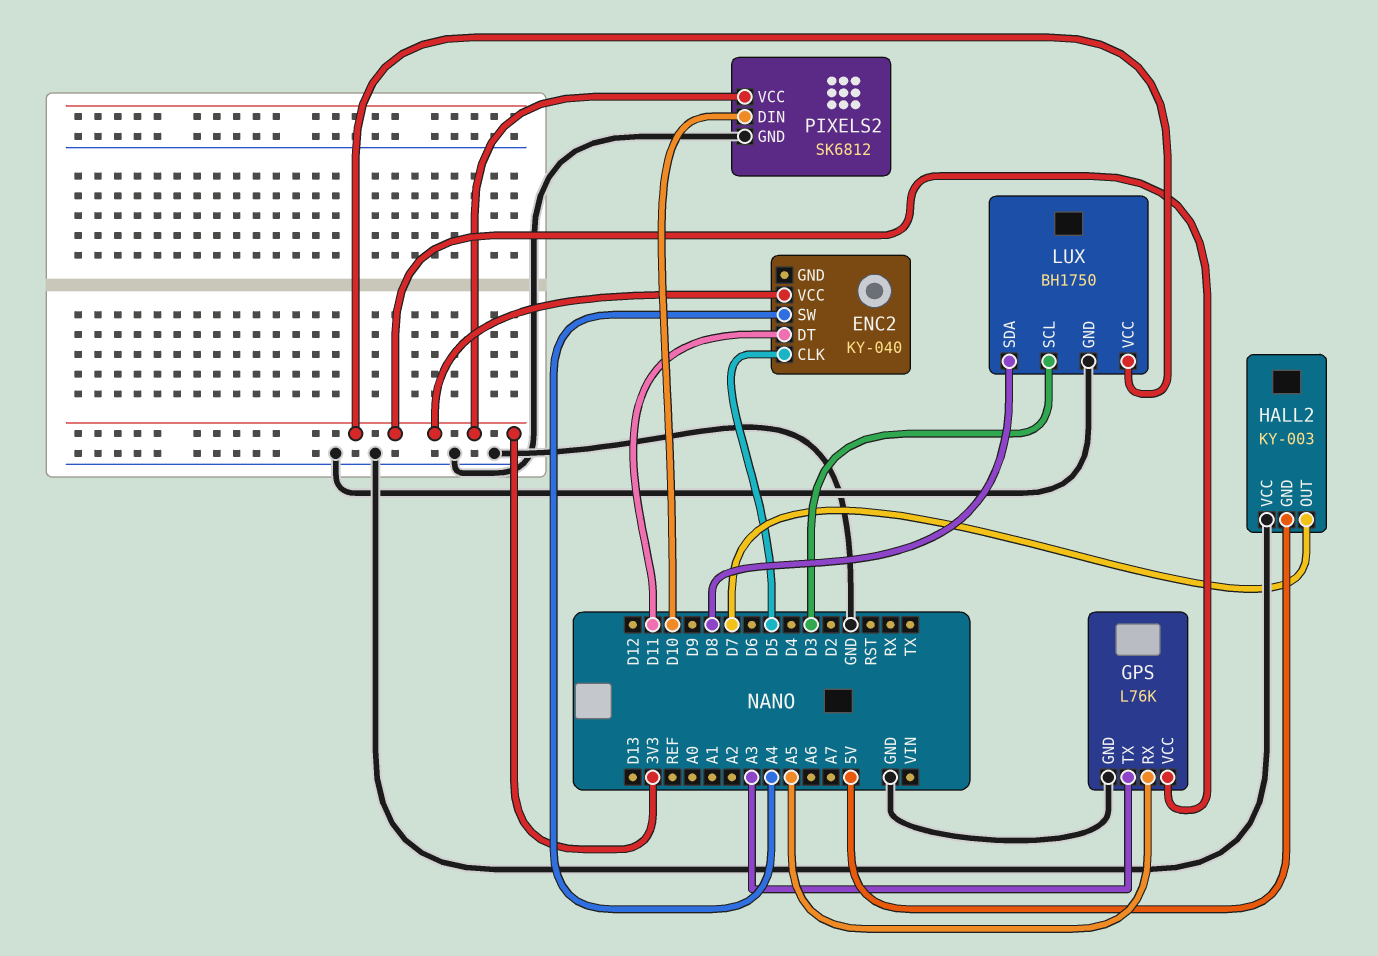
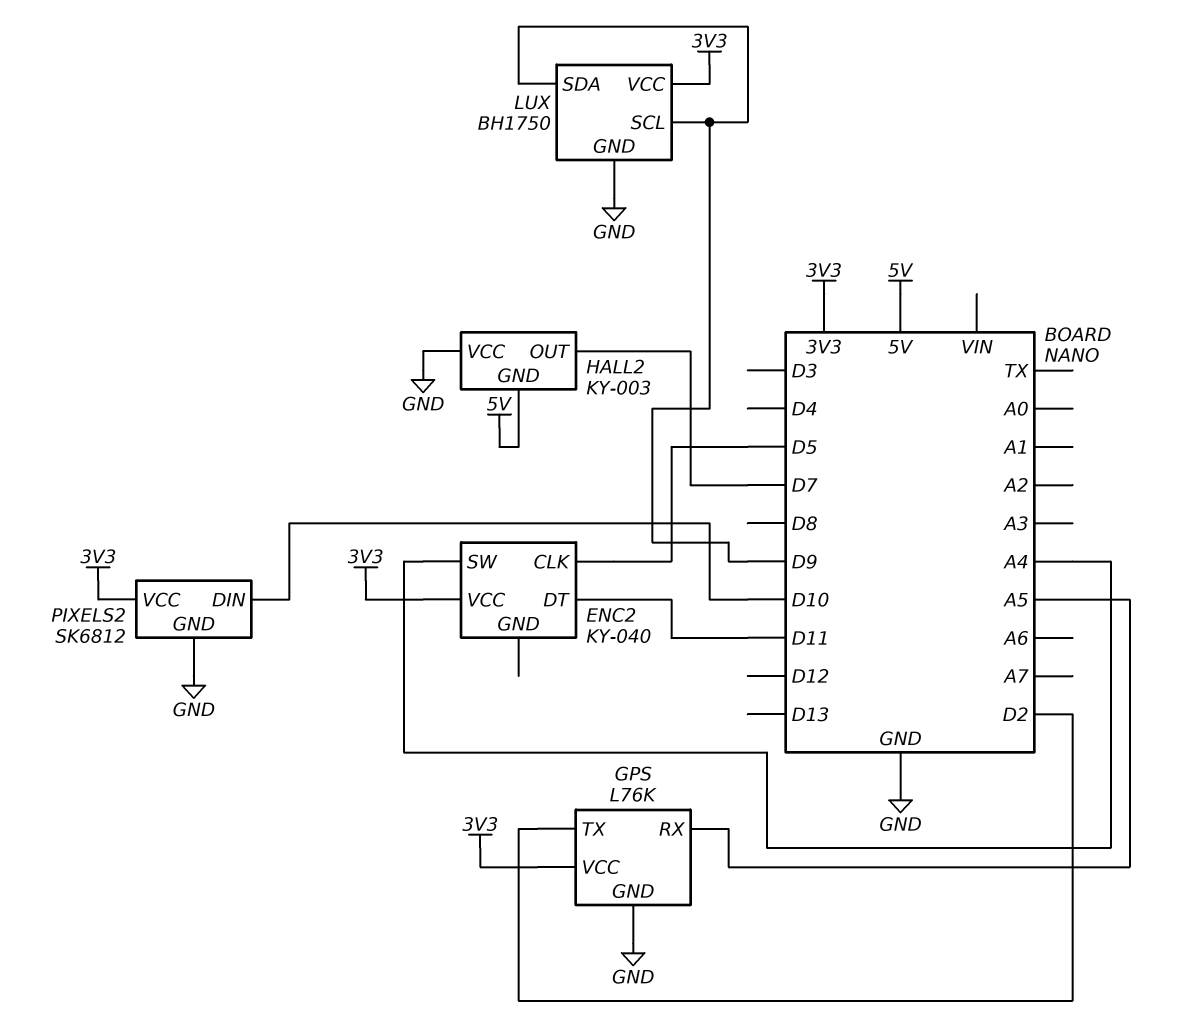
GPS pin TX: A3 -> D2
LUX pin SCL: D3 -> D9
LUX pin SDA: D8 -> D9

